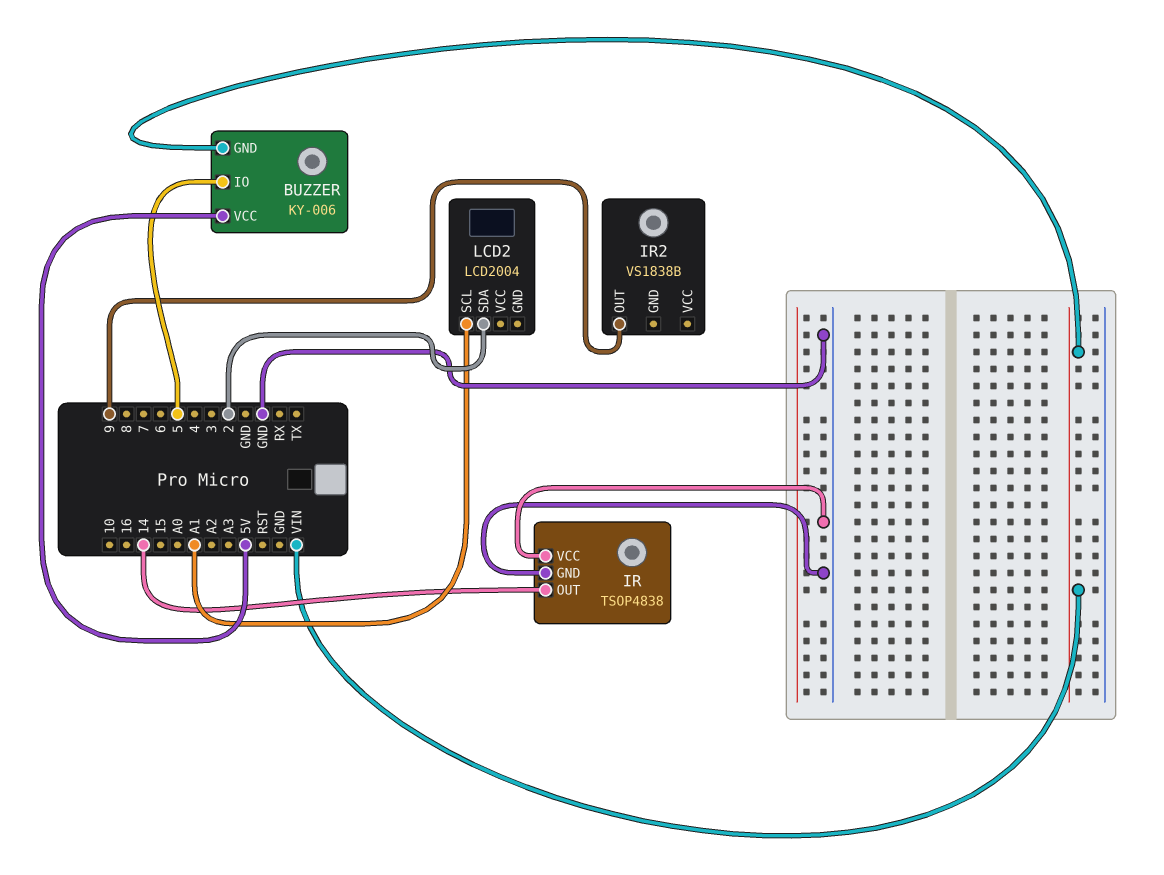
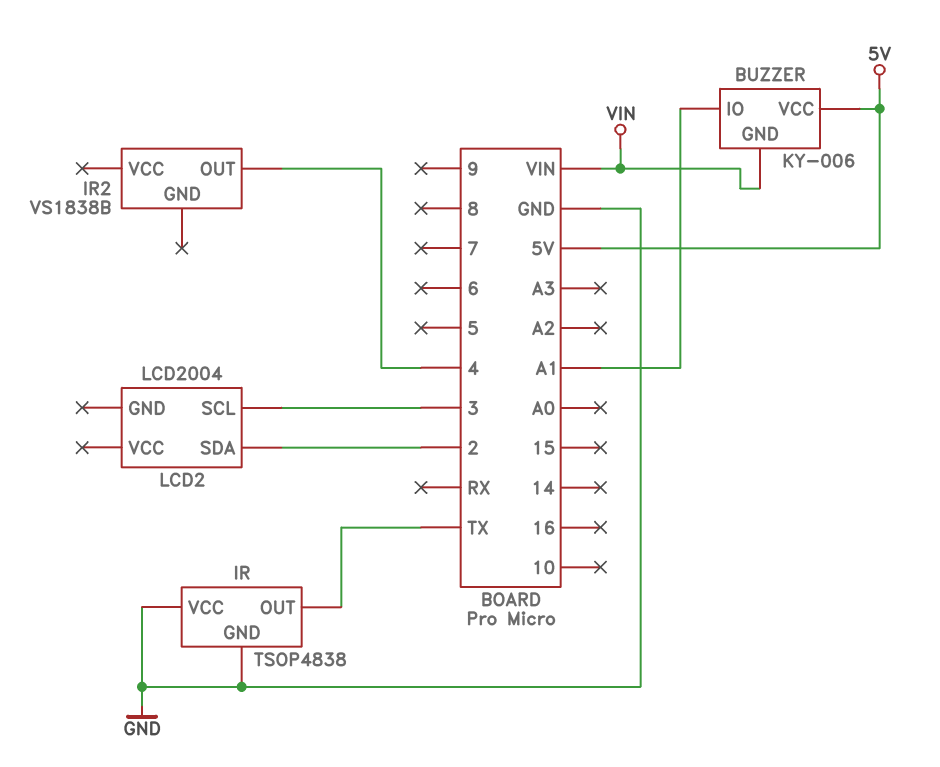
BUZZER pin IO: 5 -> A1
IR pin OUT: 14 -> TX
IR2 pin OUT: 9 -> 4
LCD2 pin SCL: A1 -> 3

